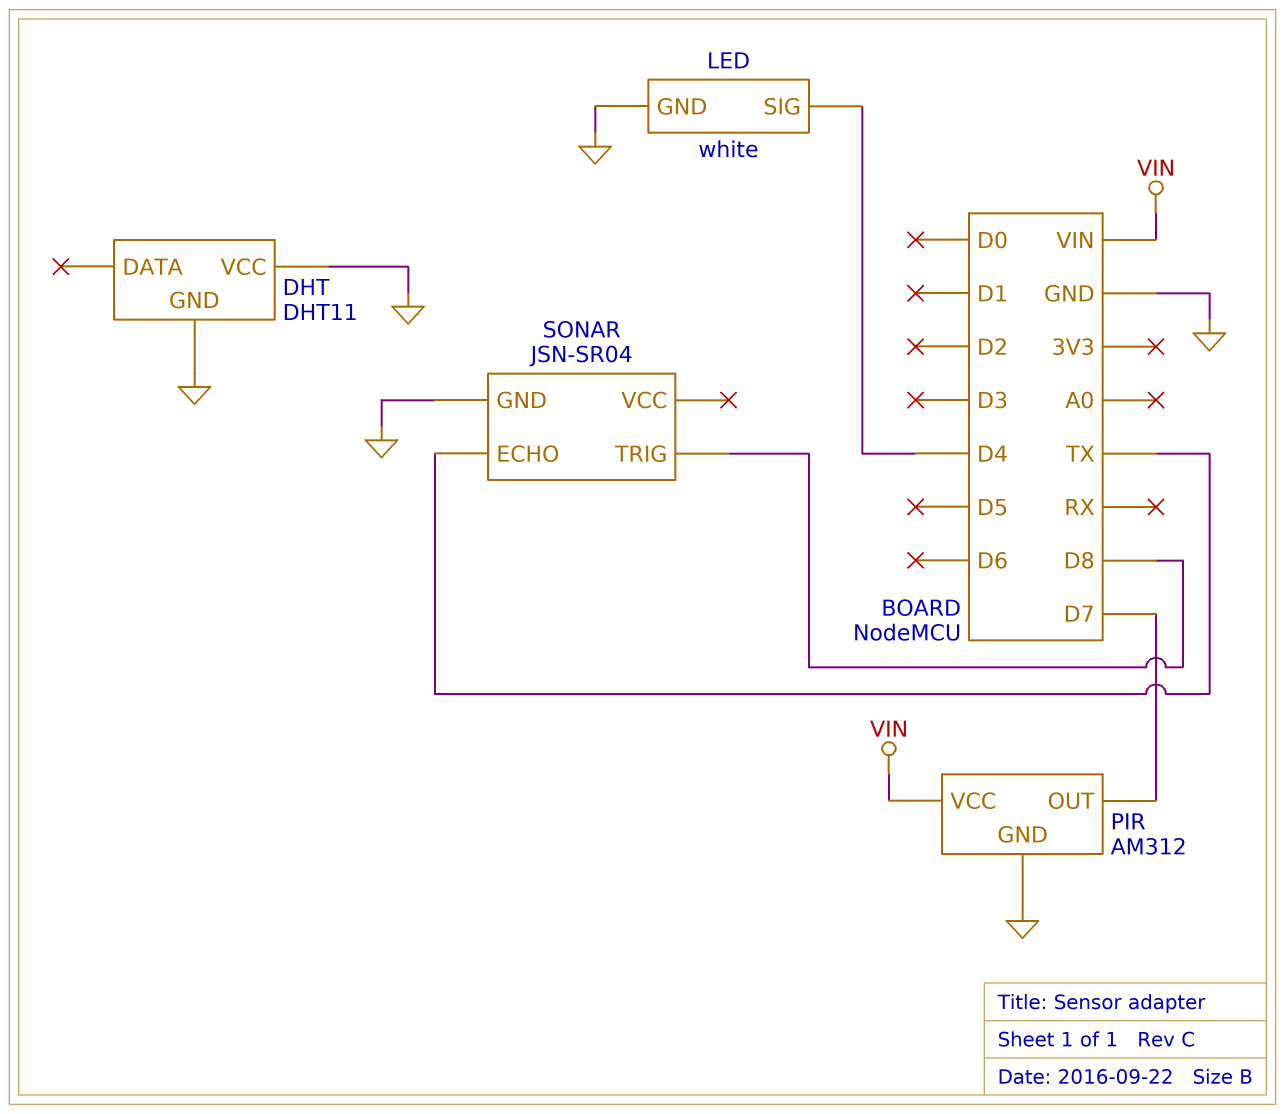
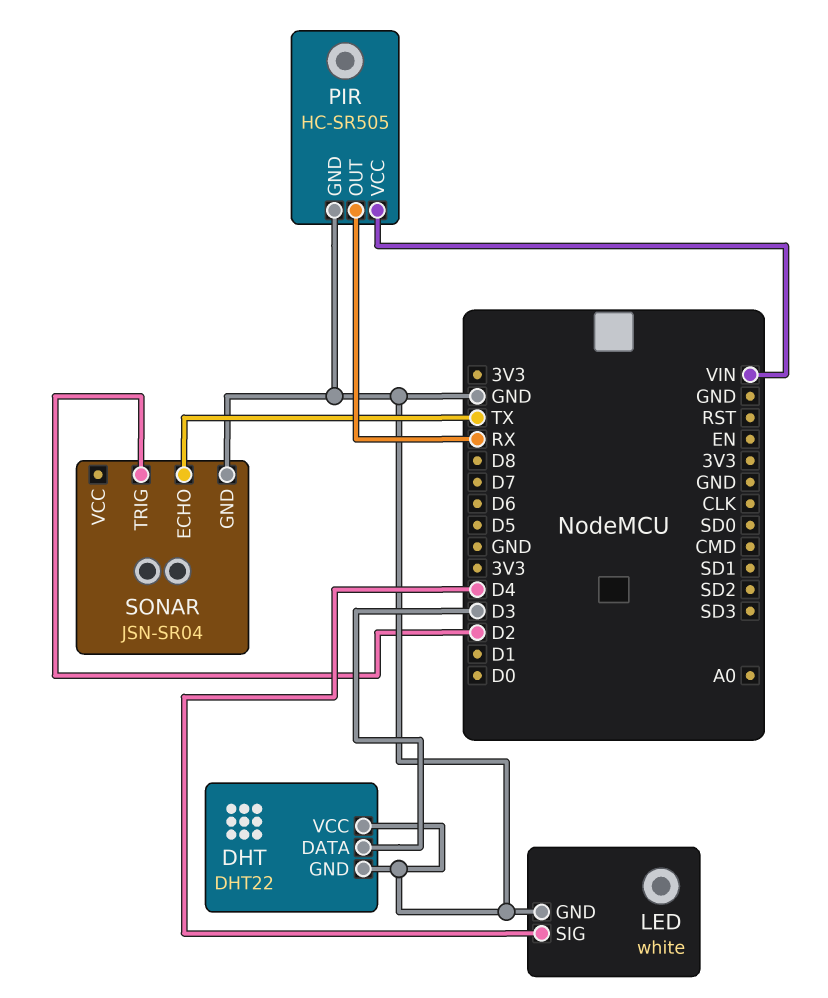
DHT: DHT11 -> DHT22
DHT pin DATA: none -> D3
PIR: AM312 -> HC-SR505
PIR pin OUT: D7 -> RX
SONAR pin TRIG: D8 -> D2

